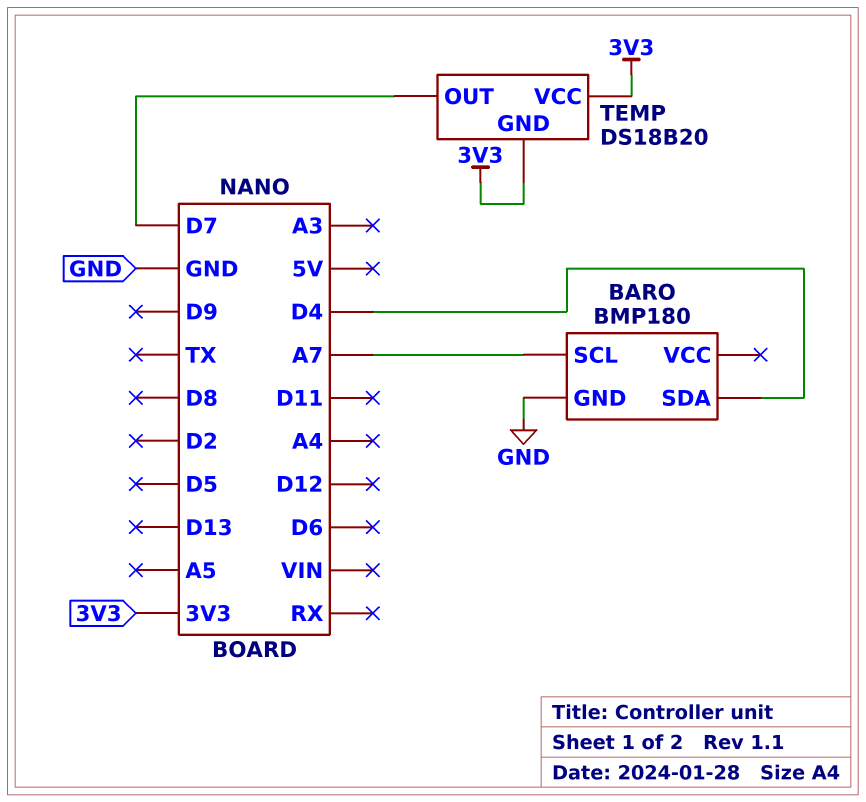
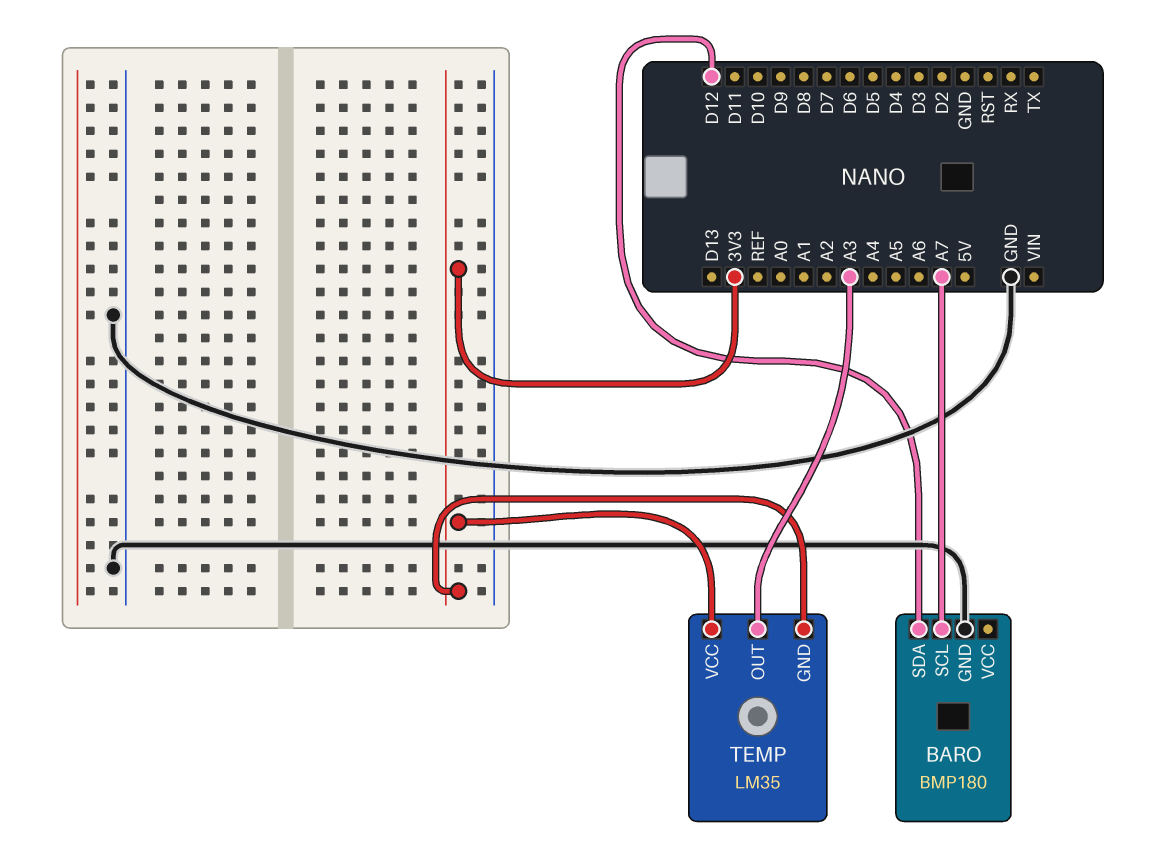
BARO pin SDA: D4 -> D12
TEMP: DS18B20 -> LM35
TEMP pin OUT: D7 -> A3

